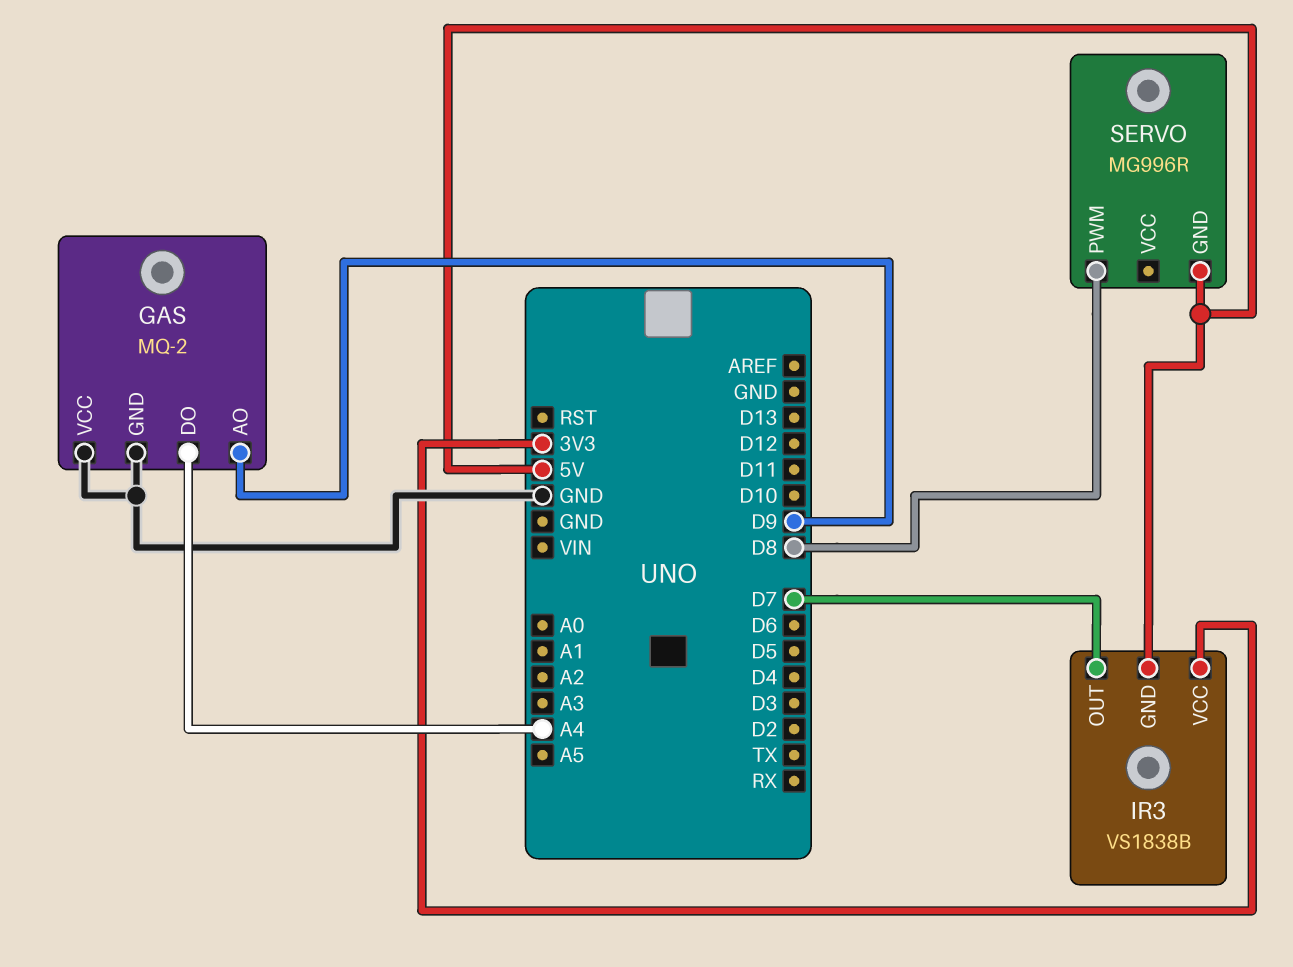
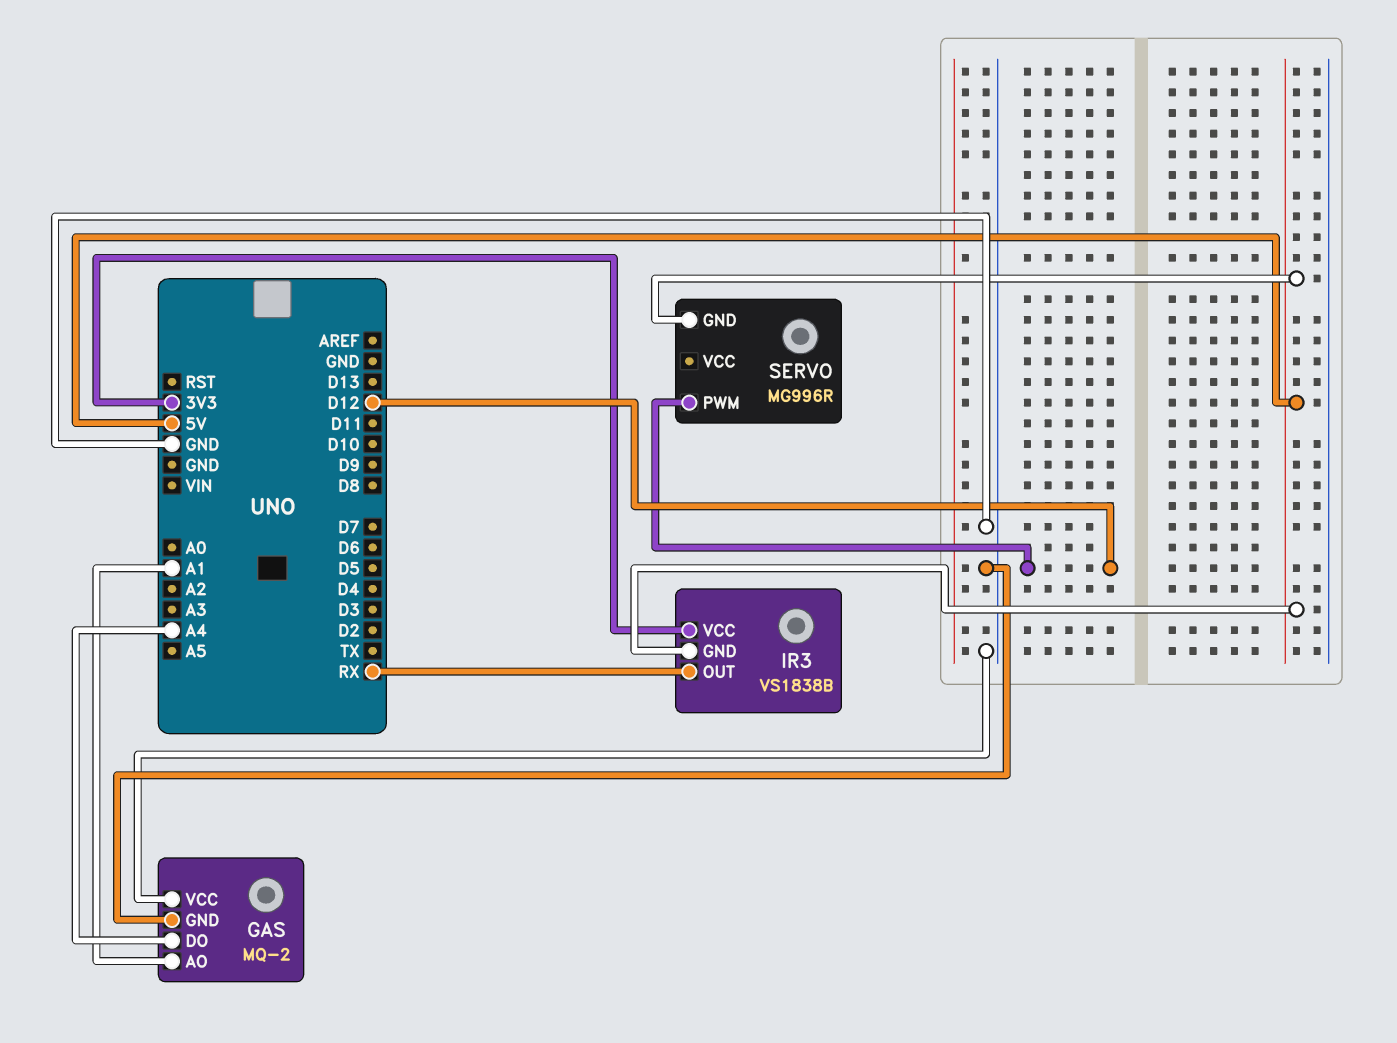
GAS pin AO: D9 -> A1
IR3 pin OUT: D7 -> RX
SERVO pin PWM: D8 -> D12

